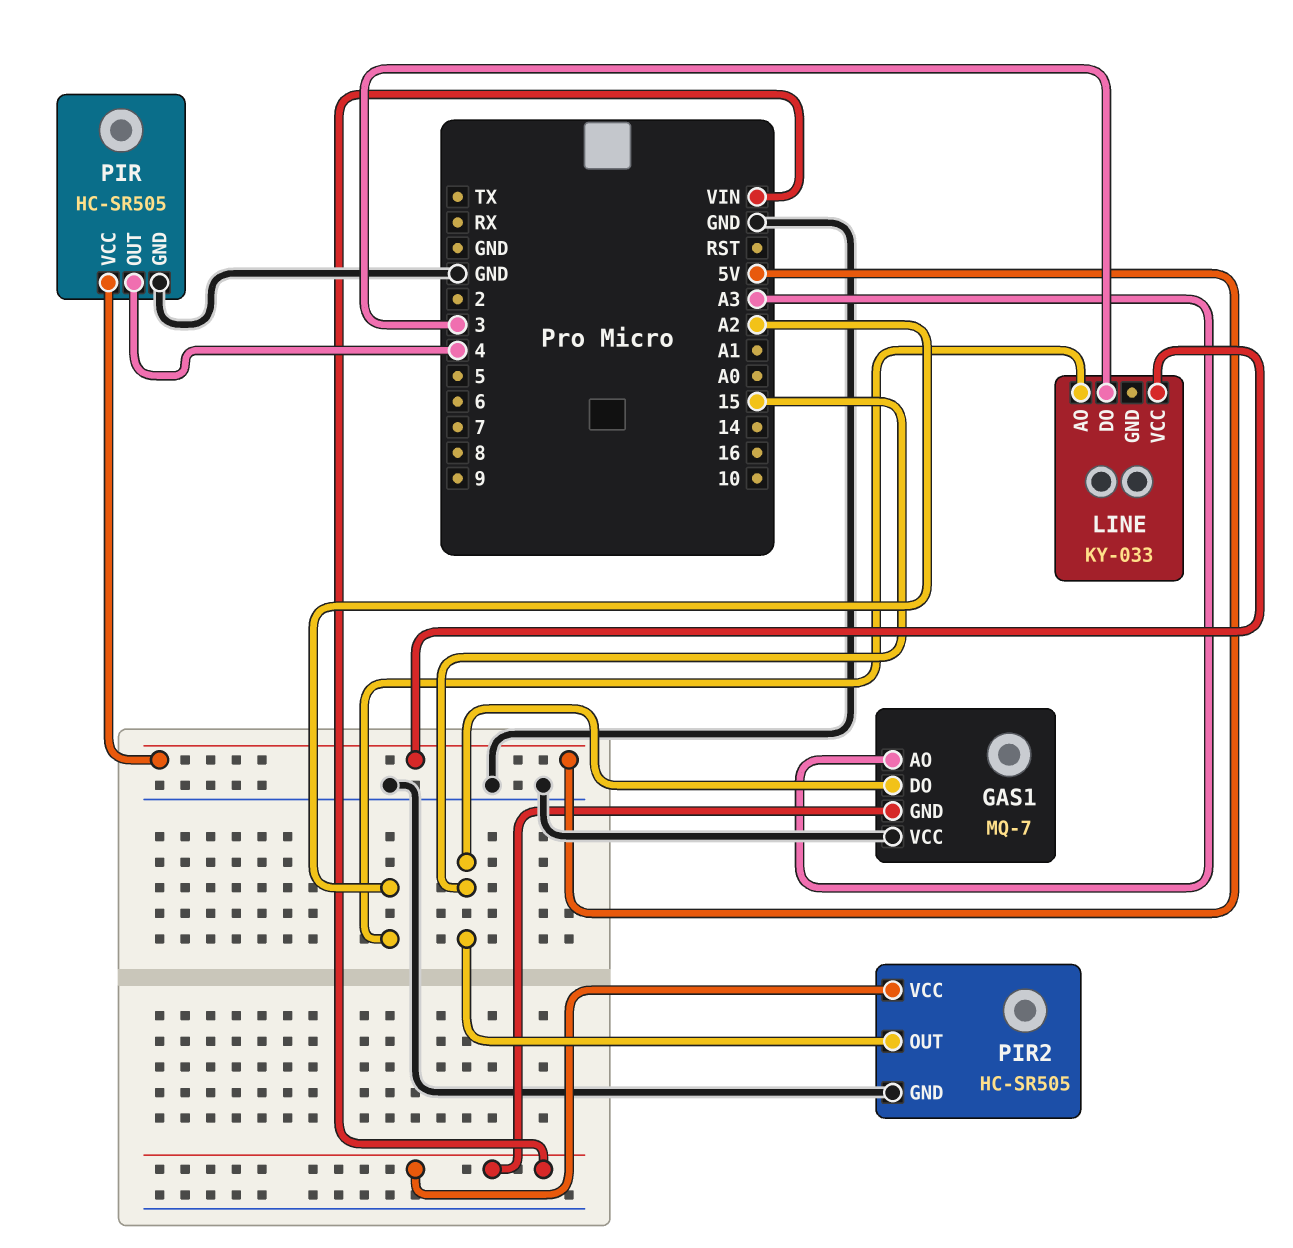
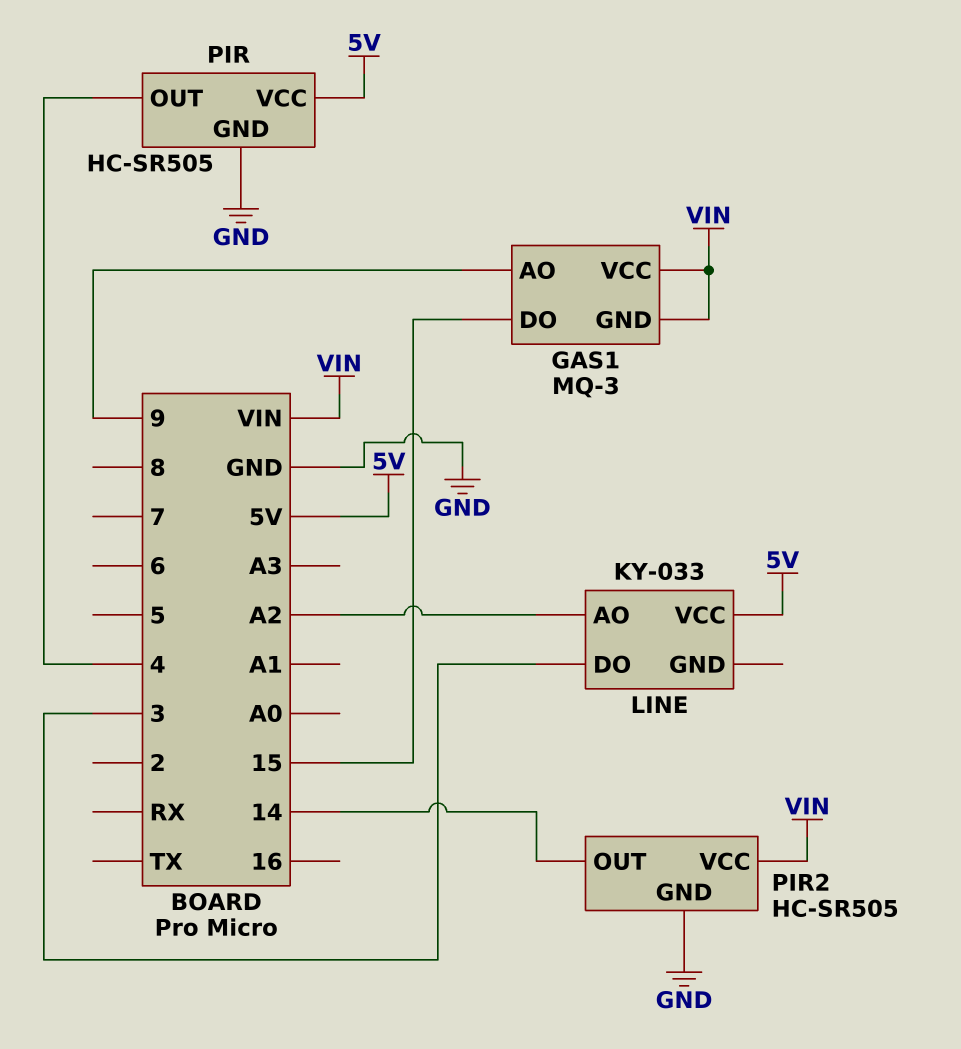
GAS1: MQ-7 -> MQ-3
GAS1 pin AO: A3 -> 9
GAS1 pin VCC: GND -> VIN
PIR2 pin OUT: 15 -> 14

